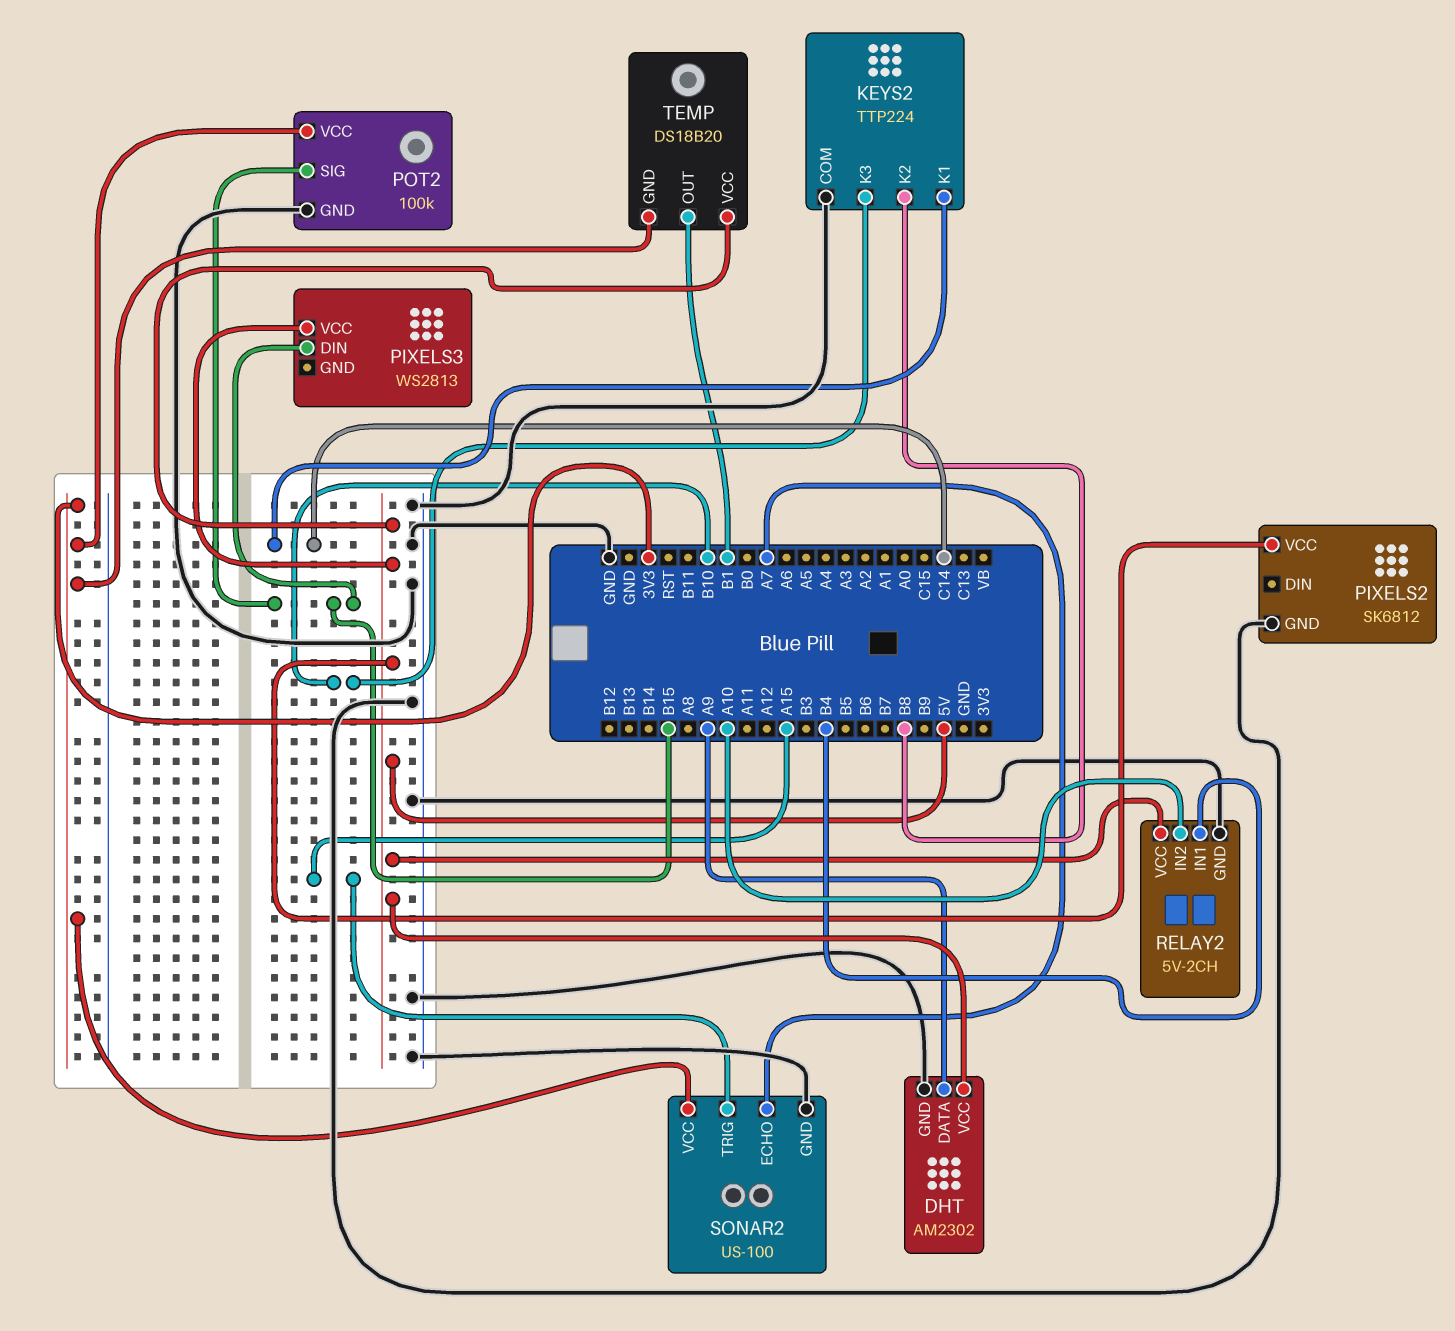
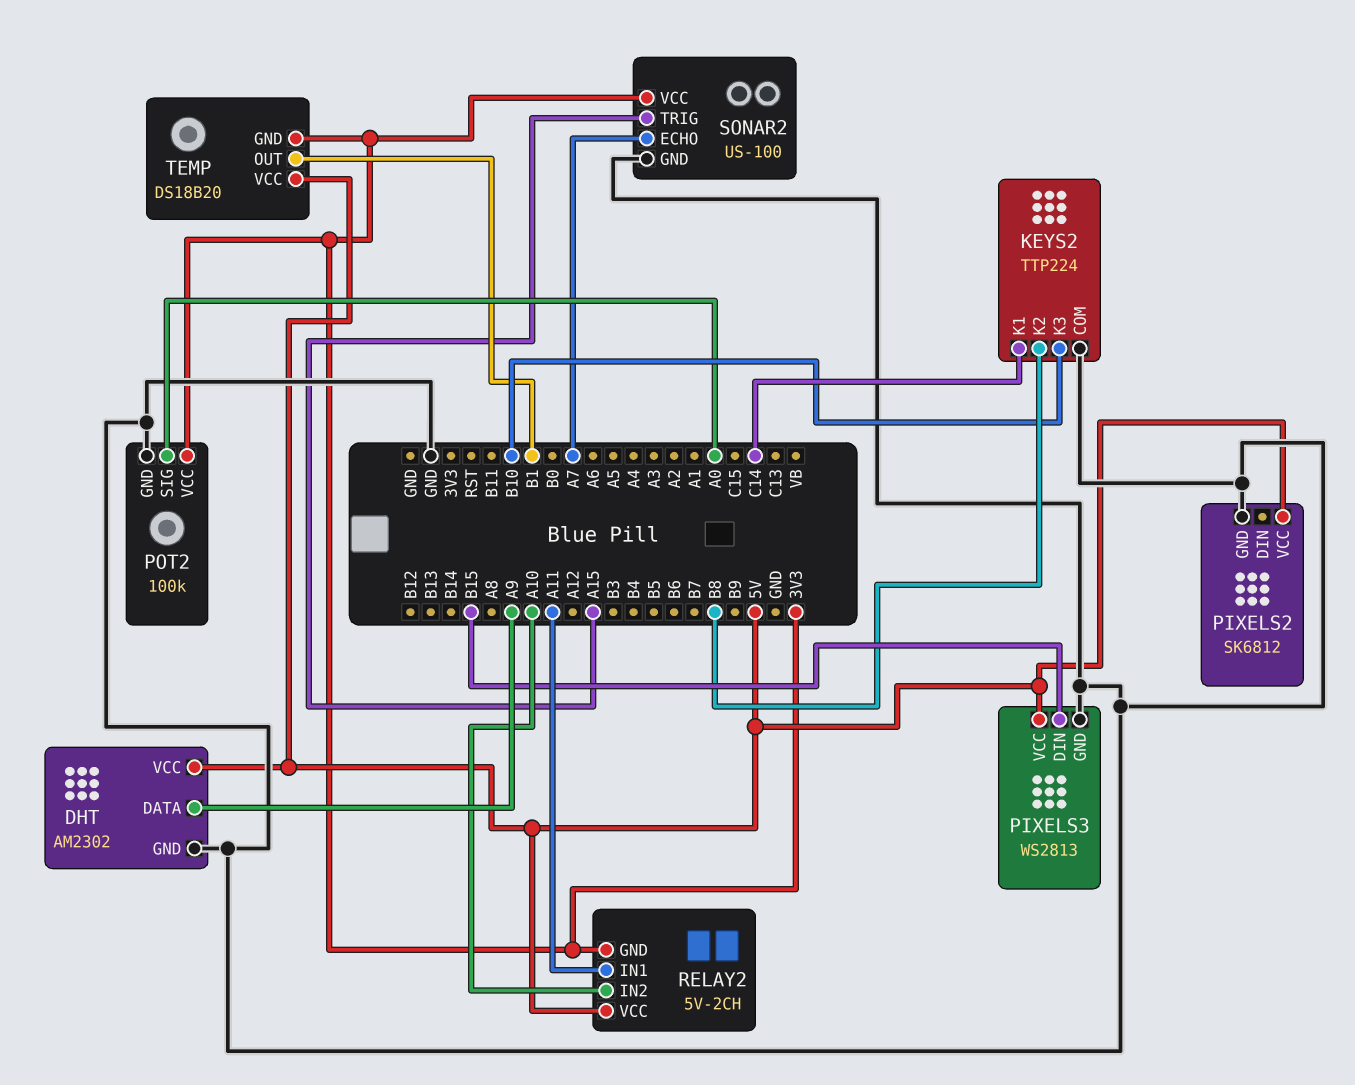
PIXELS3 pin GND: none -> GND
POT2 pin SIG: B15 -> A0
RELAY2 pin GND: GND -> 3V3
RELAY2 pin IN1: B4 -> A11

